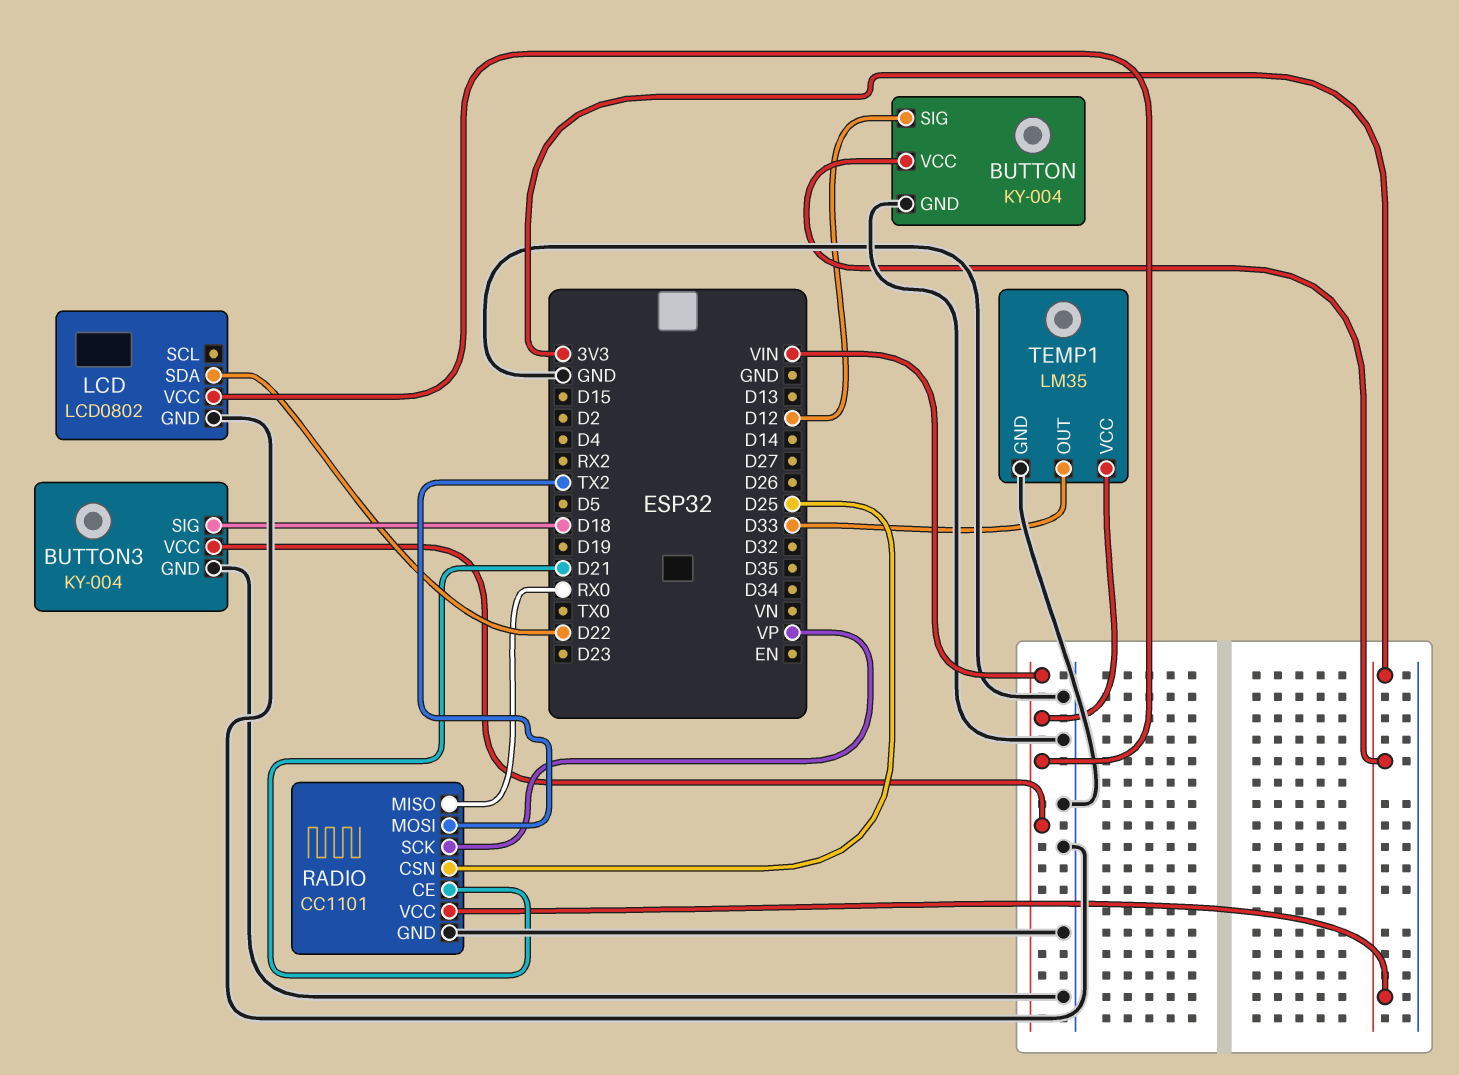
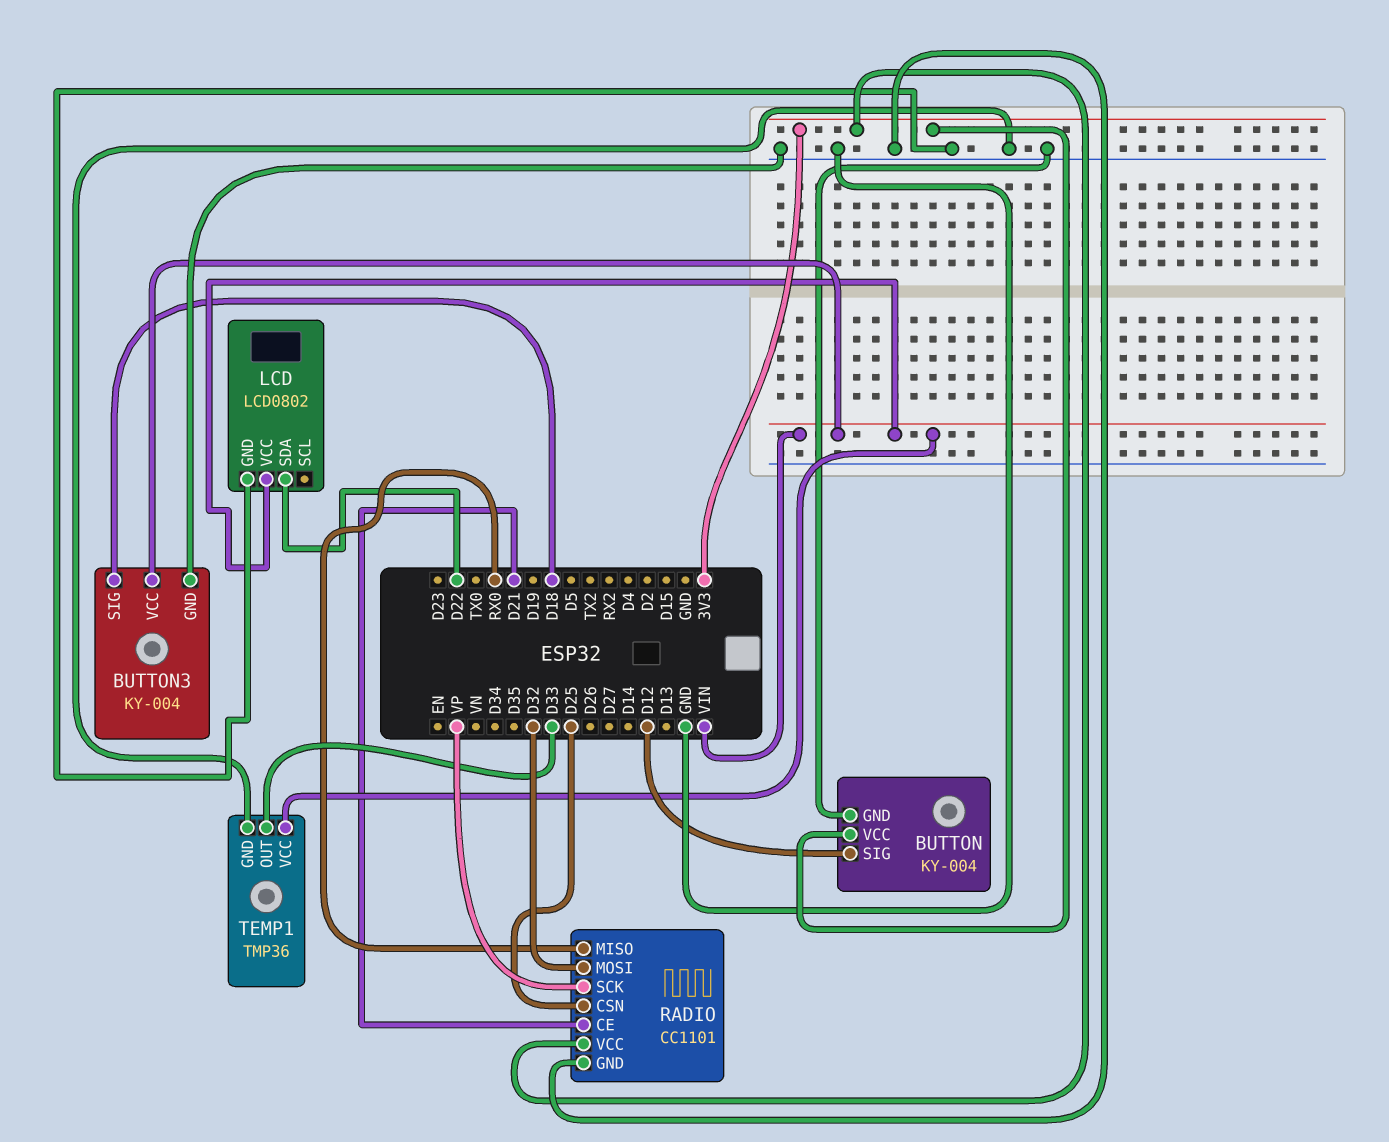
RADIO pin MOSI: TX2 -> D32
TEMP1: LM35 -> TMP36

